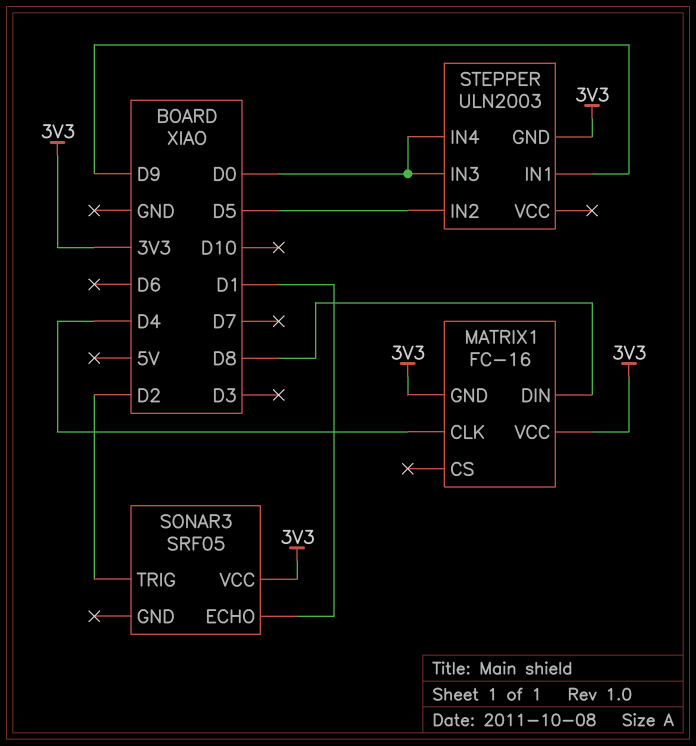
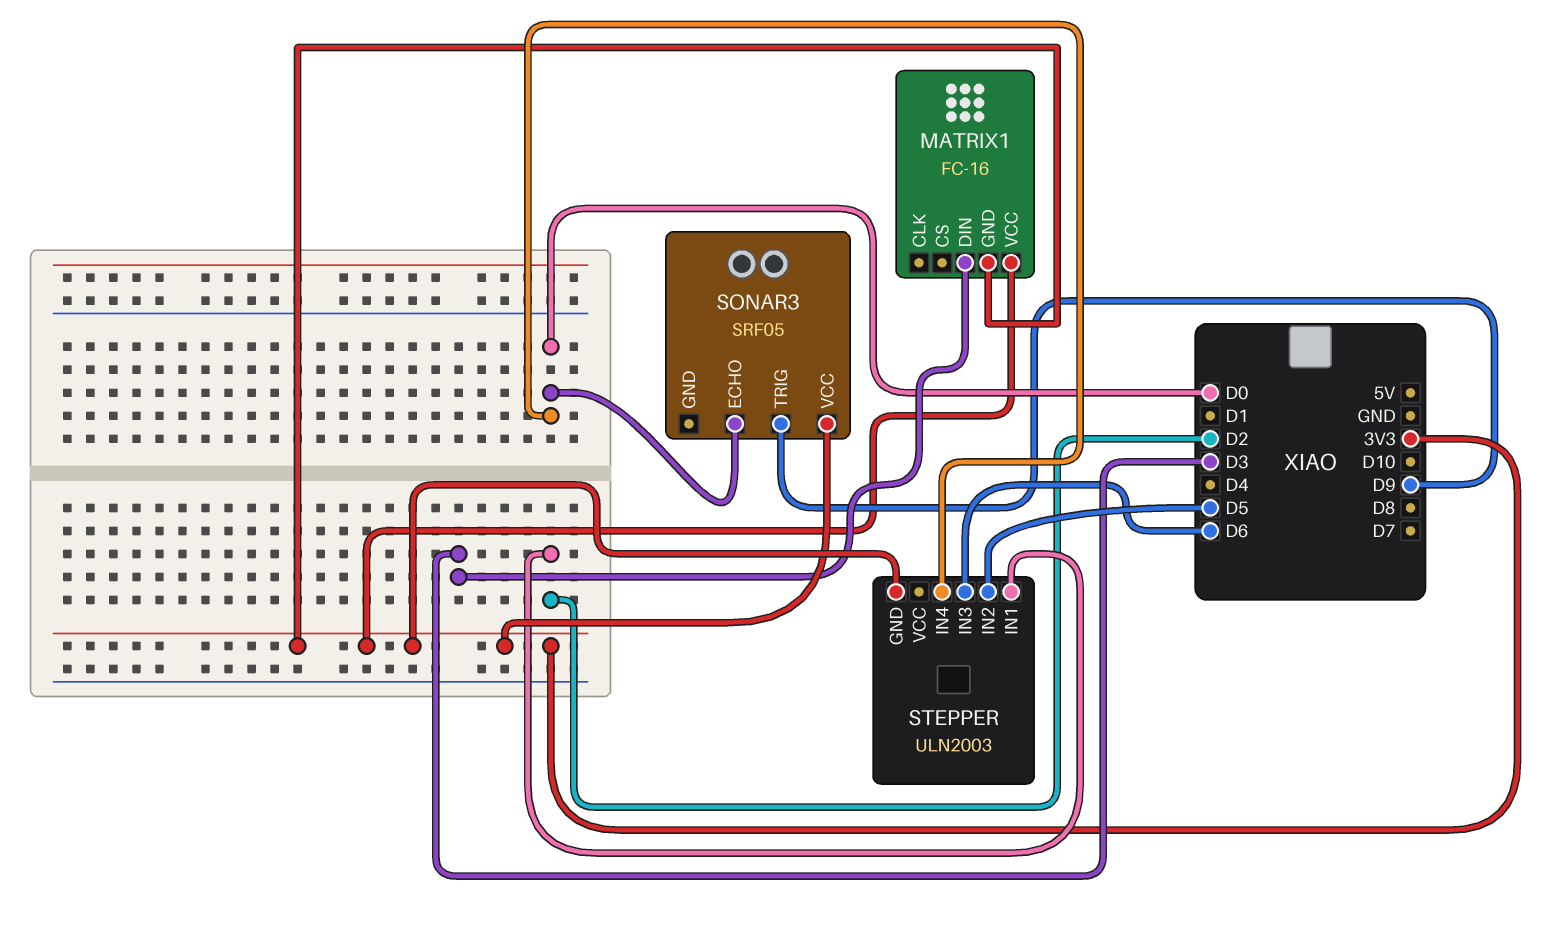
MATRIX1 pin CLK: D4 -> none
MATRIX1 pin DIN: D8 -> D3
SONAR3 pin ECHO: D1 -> D0
SONAR3 pin TRIG: D2 -> D9
STEPPER pin IN1: D9 -> D2
STEPPER pin IN3: D0 -> D6

